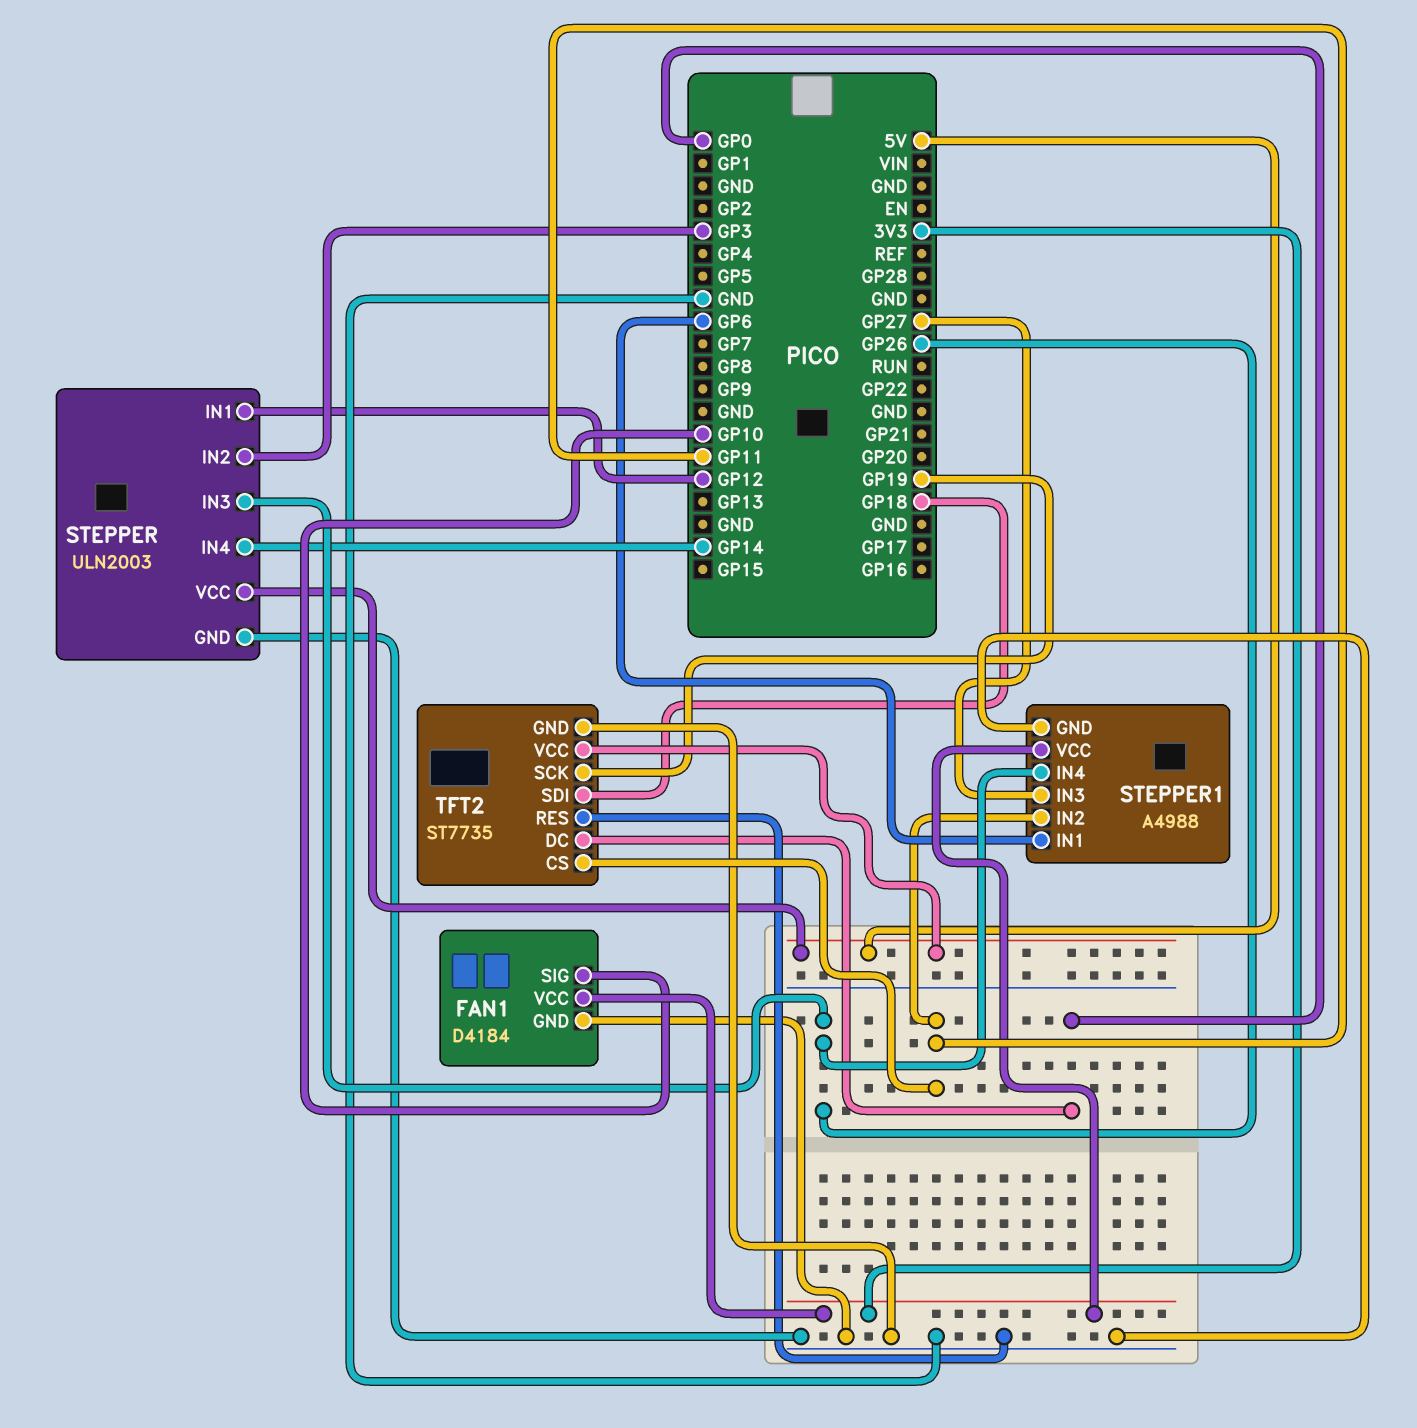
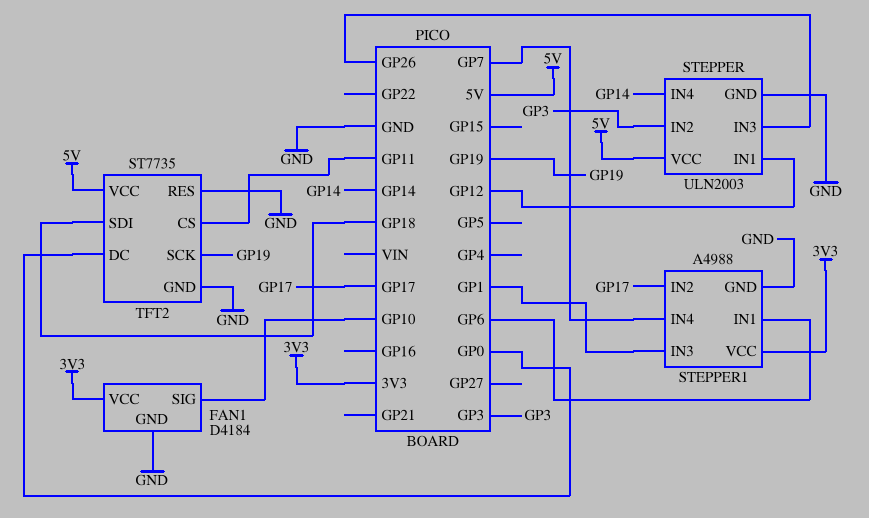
STEPPER1 pin IN2: GP11 -> GP17
STEPPER1 pin IN3: GP27 -> GP1
STEPPER1 pin IN4: GP26 -> GP7

